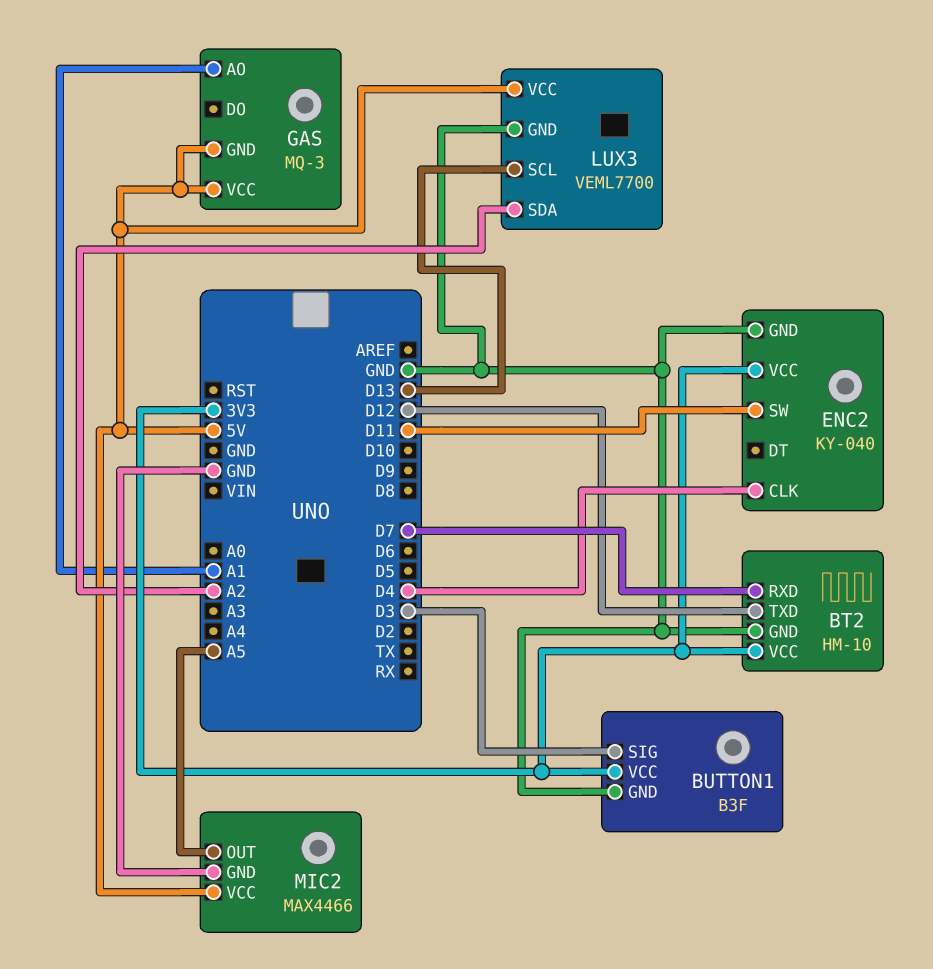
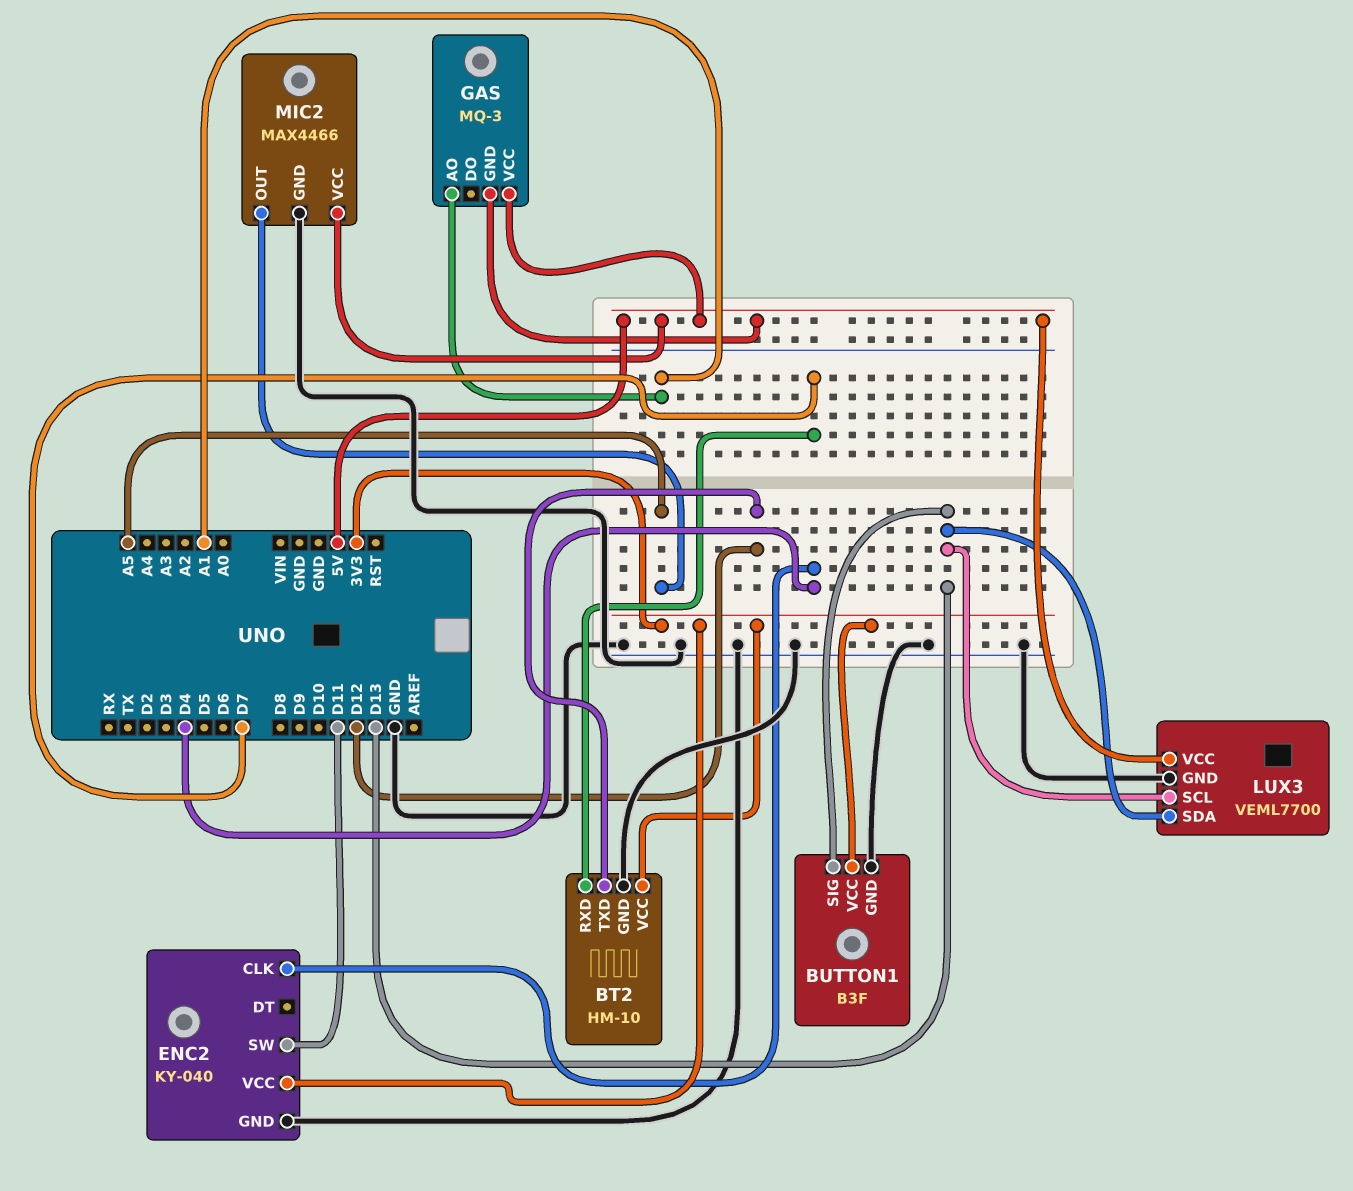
BUTTON1 pin SIG: D3 -> D13
LUX3 pin SDA: A2 -> D13

